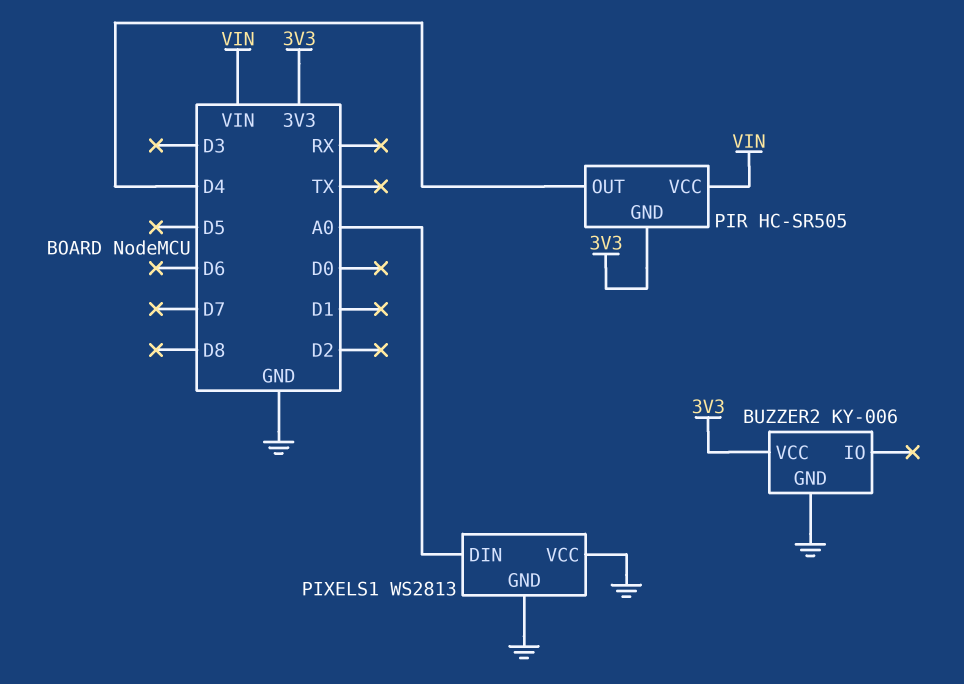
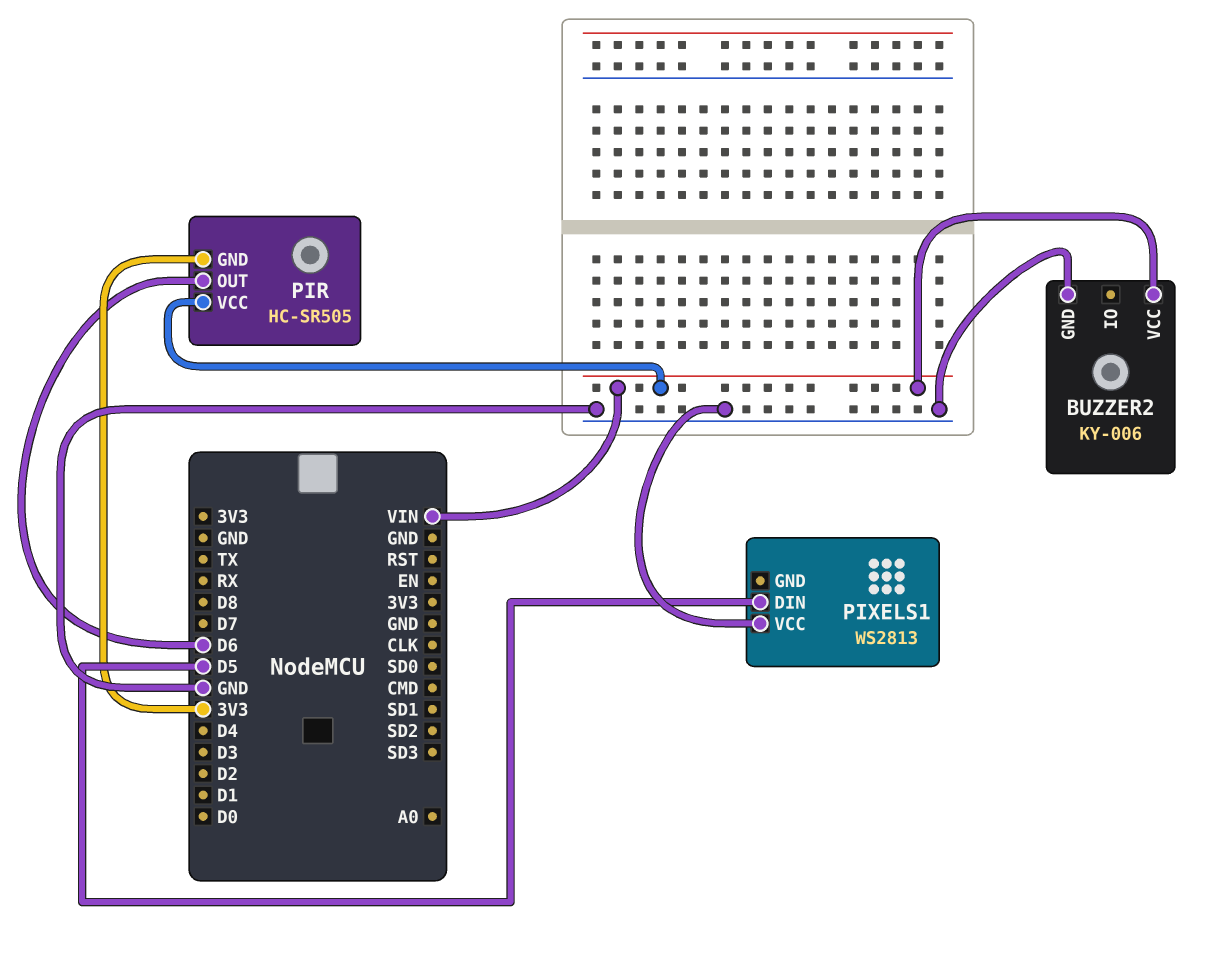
BUZZER2 pin VCC: 3V3 -> VIN
PIR pin OUT: D4 -> D6
PIXELS1 pin DIN: A0 -> D5
PIXELS1 pin GND: GND -> none

